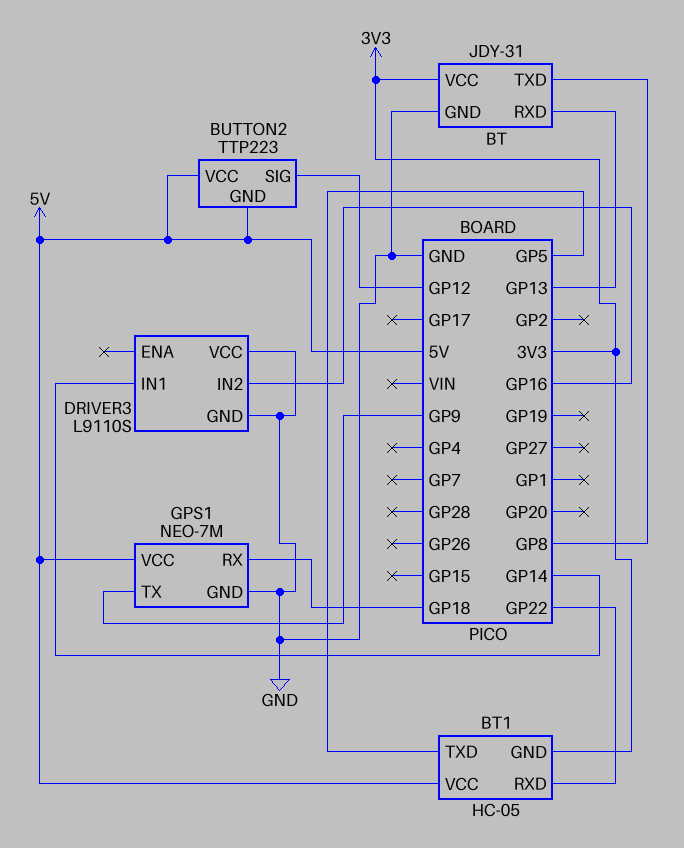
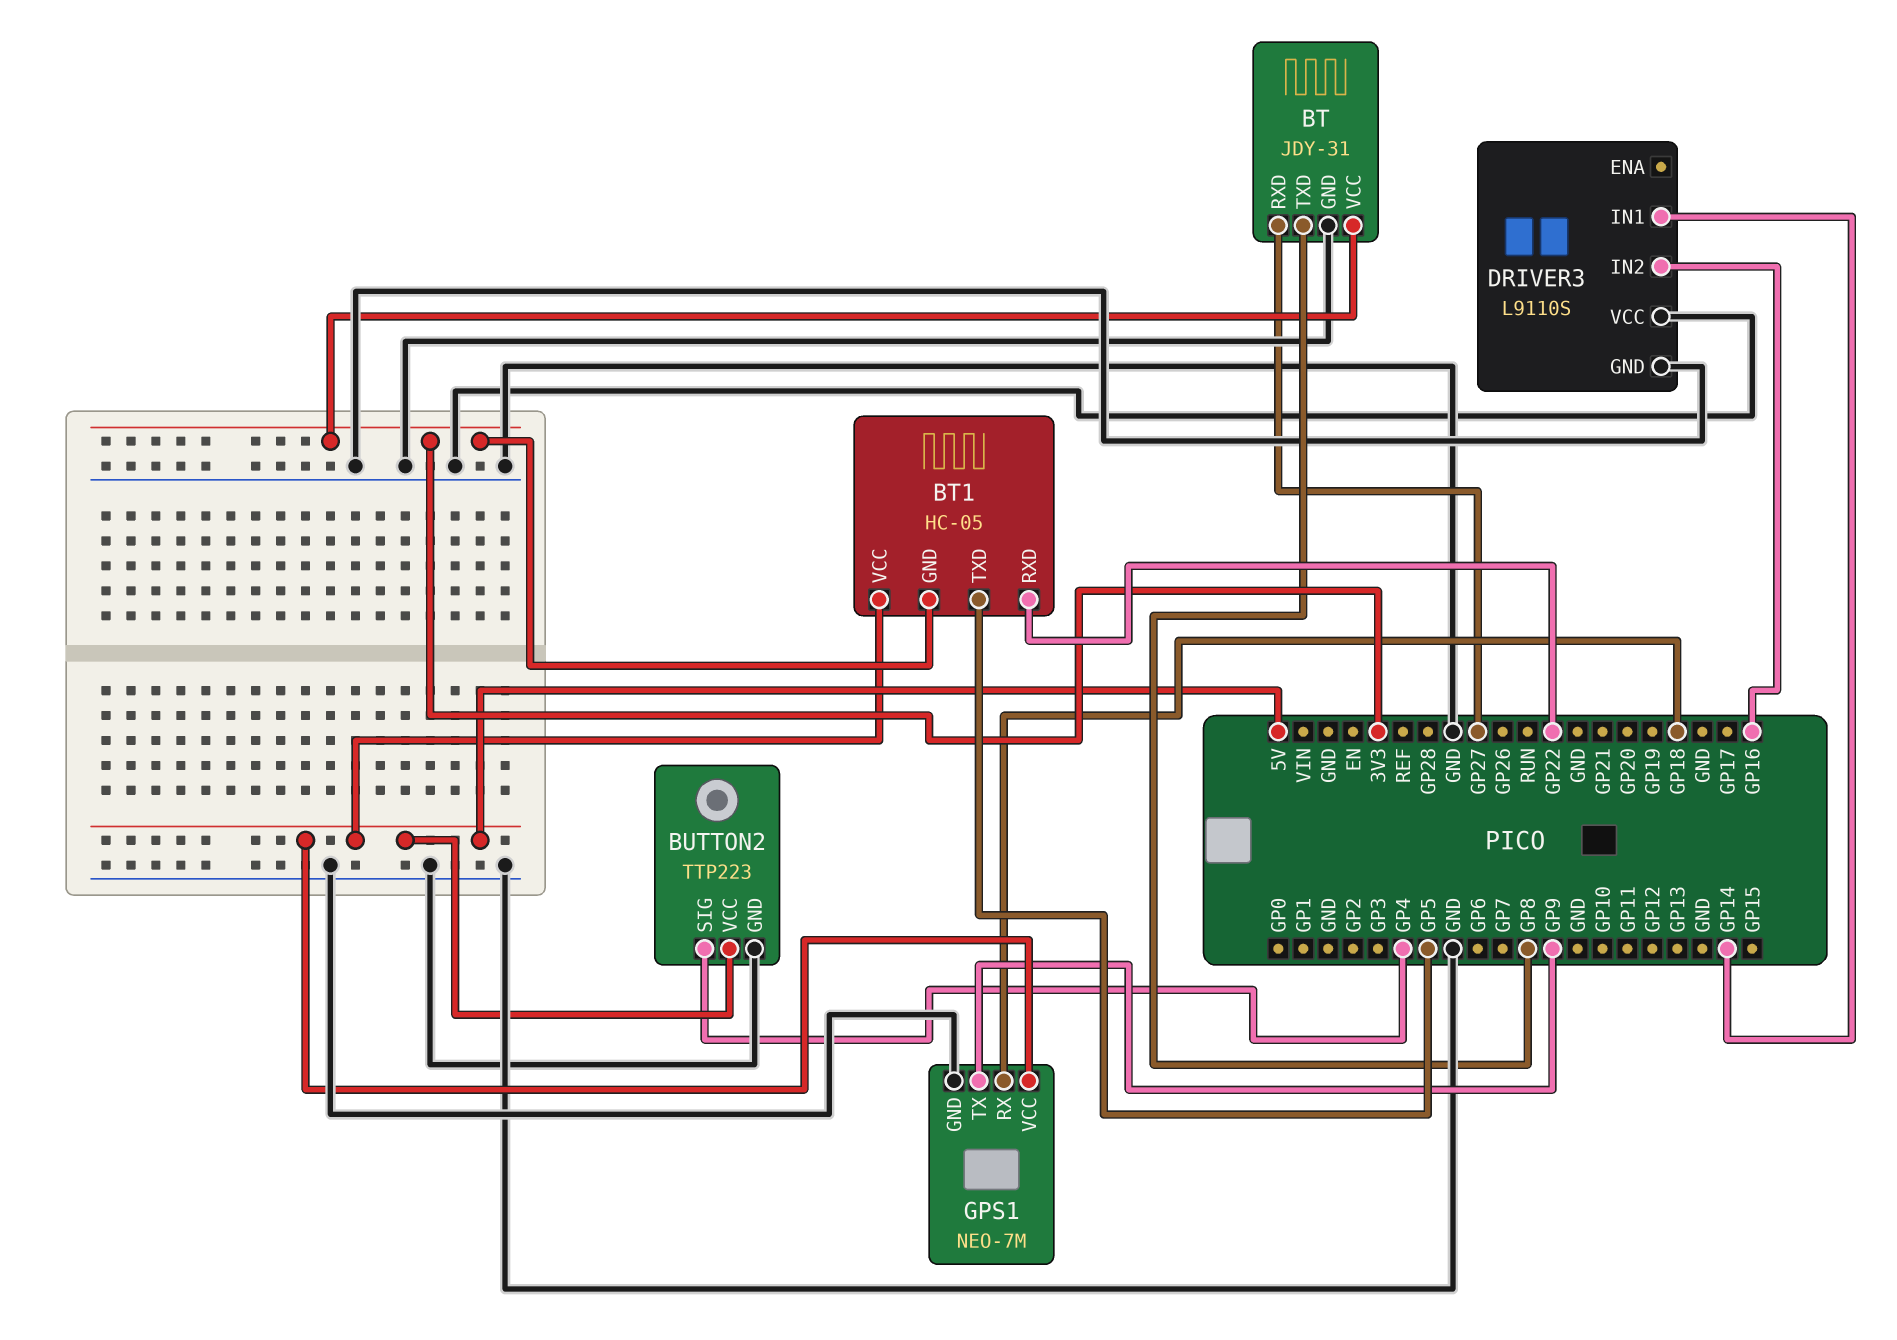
BT pin RXD: GP13 -> GP27
BUTTON2 pin GND: 5V -> GND
BUTTON2 pin SIG: GP12 -> GP4

